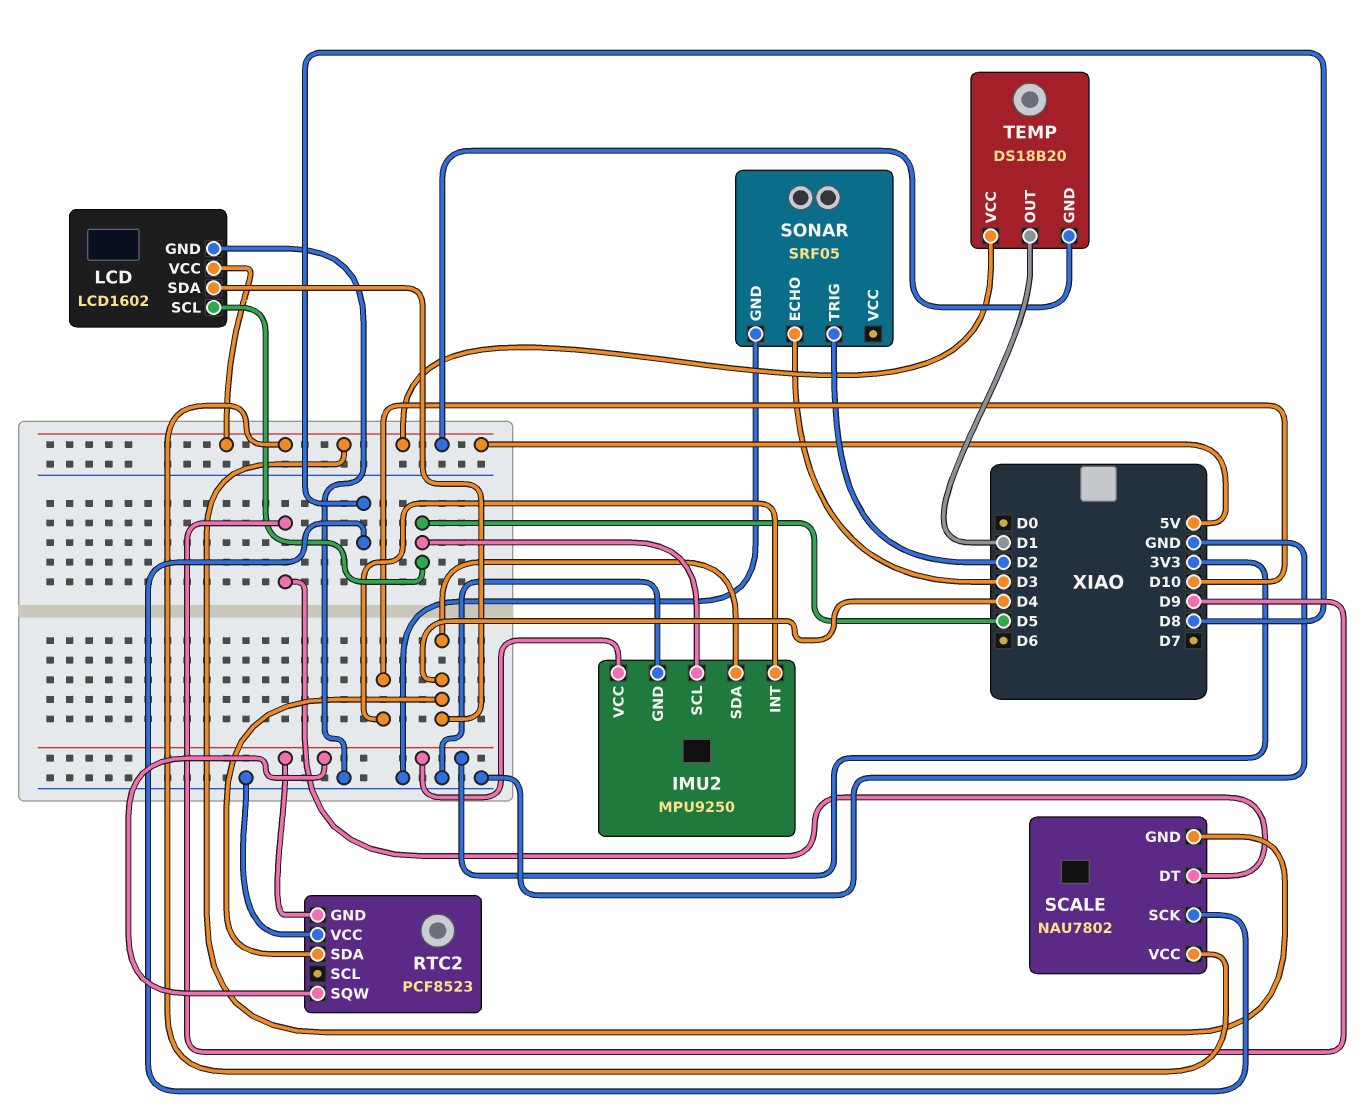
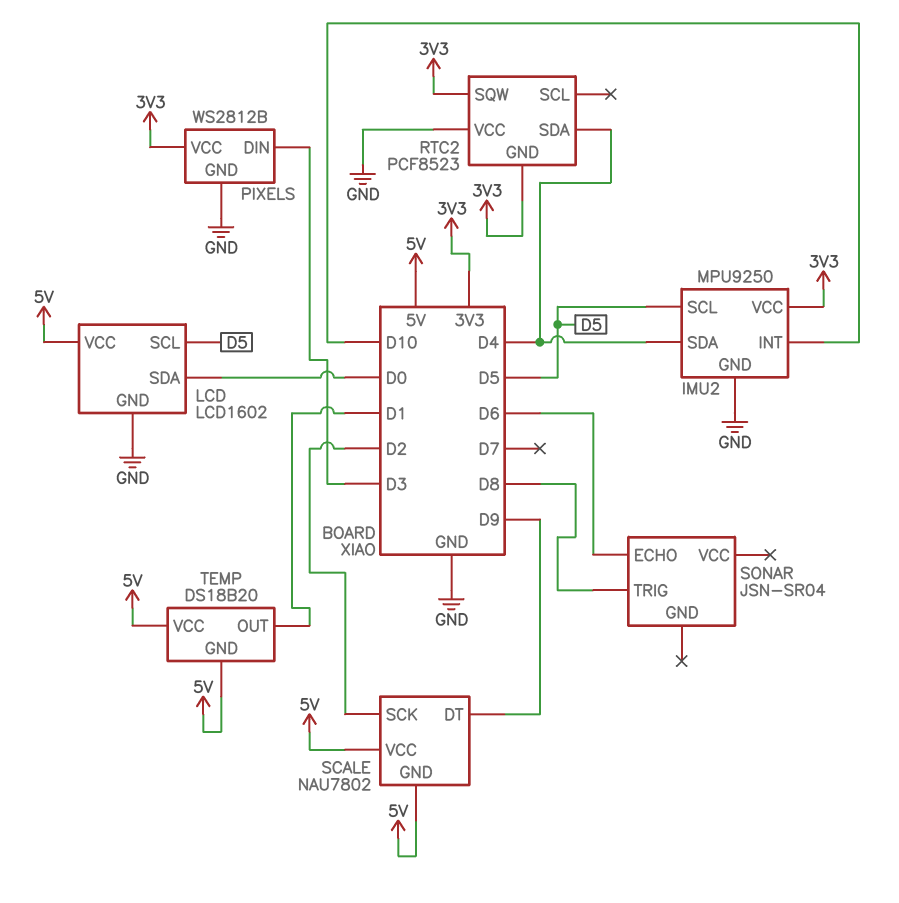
LCD pin SDA: D4 -> D0
PIXELS: none -> WS2812B
PIXELS pin DIN: none -> D3
PIXELS pin GND: none -> GND
PIXELS pin VCC: none -> 3V3
SCALE pin SCK: D8 -> D2
SONAR: SRF05 -> JSN-SR04
SONAR pin ECHO: D3 -> D6
SONAR pin GND: GND -> none
SONAR pin TRIG: D2 -> D8

